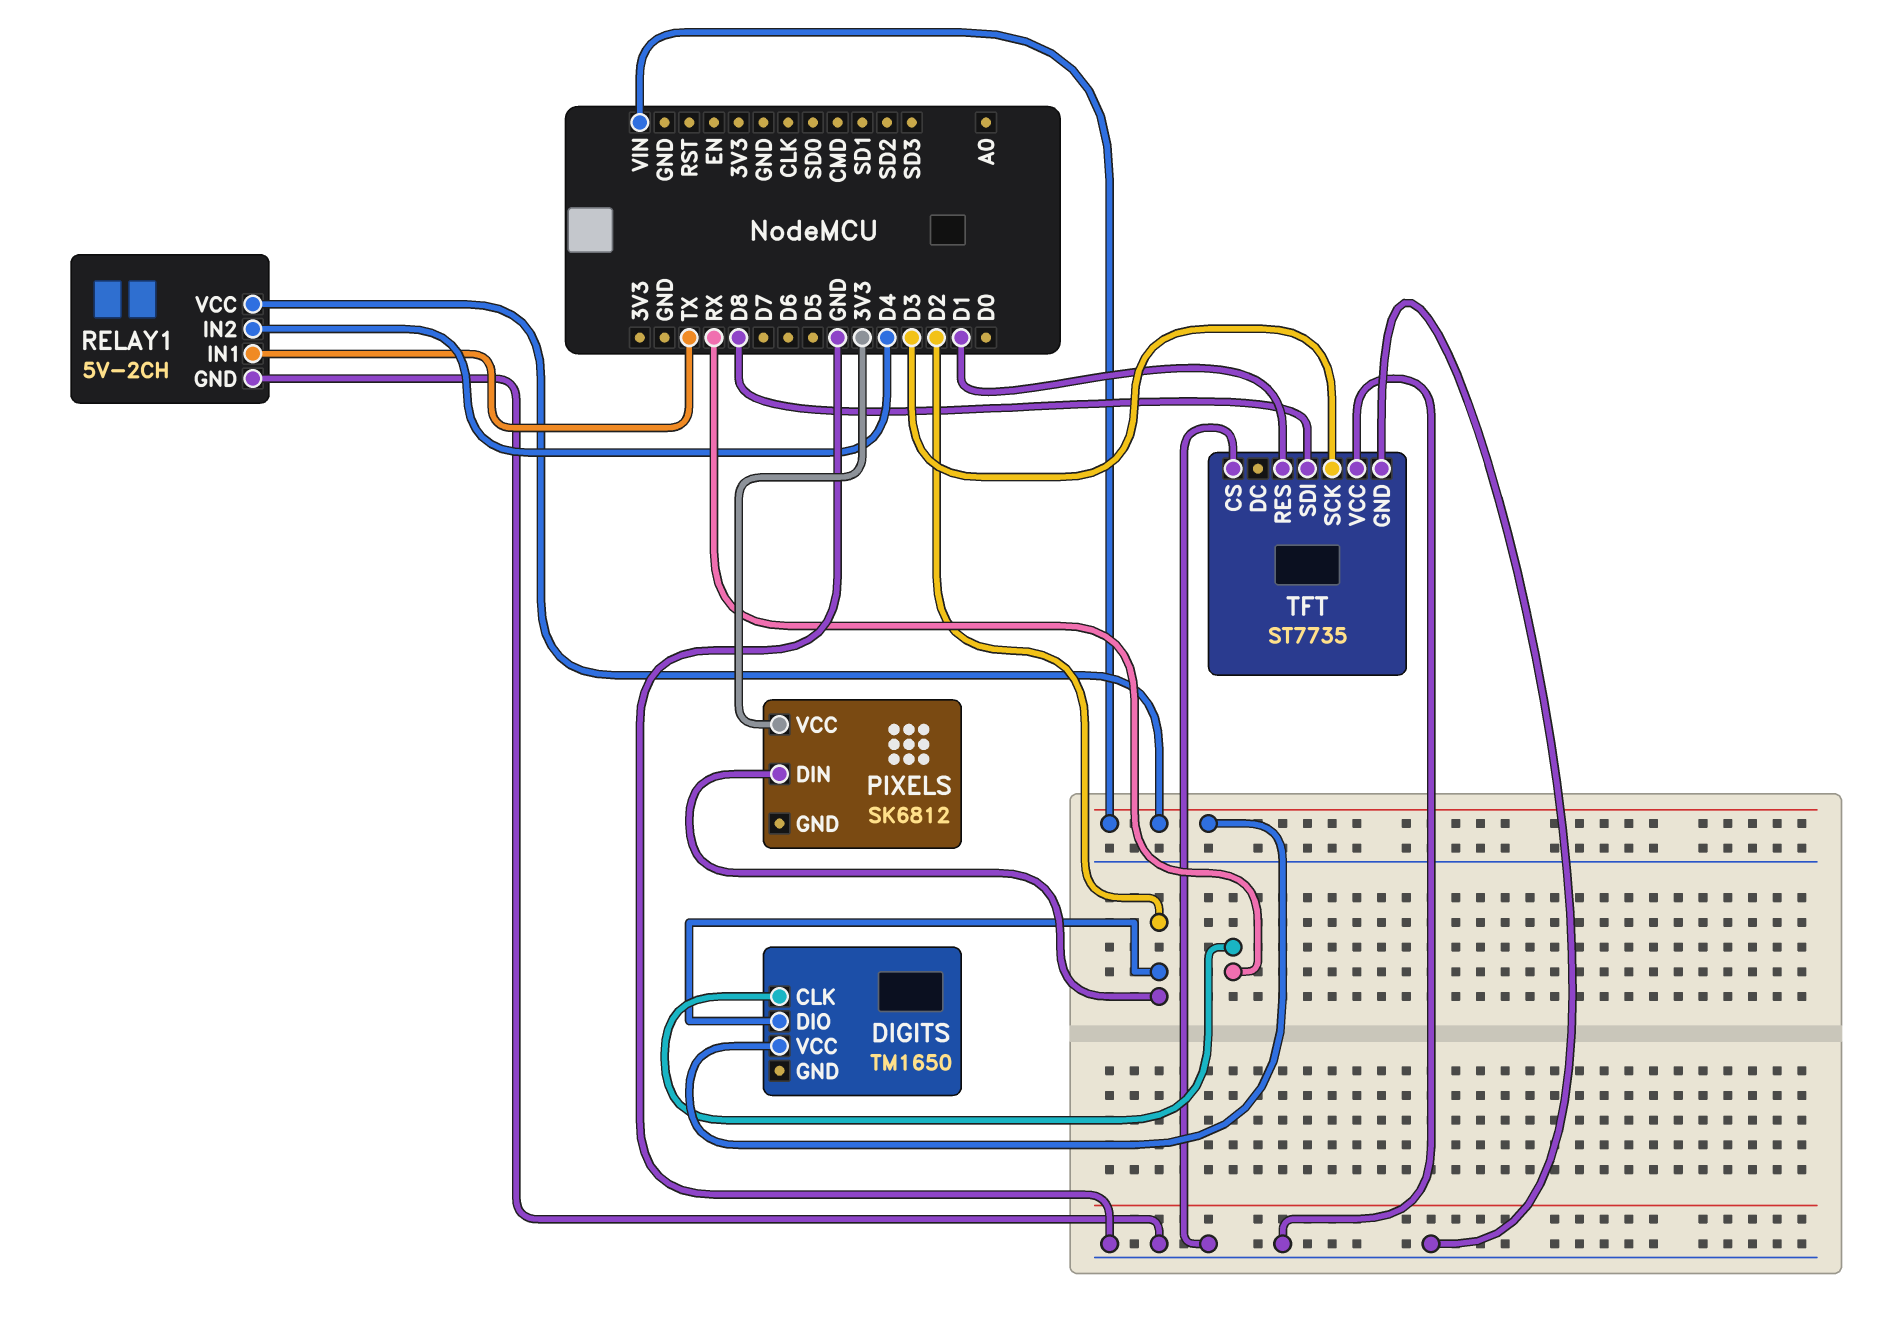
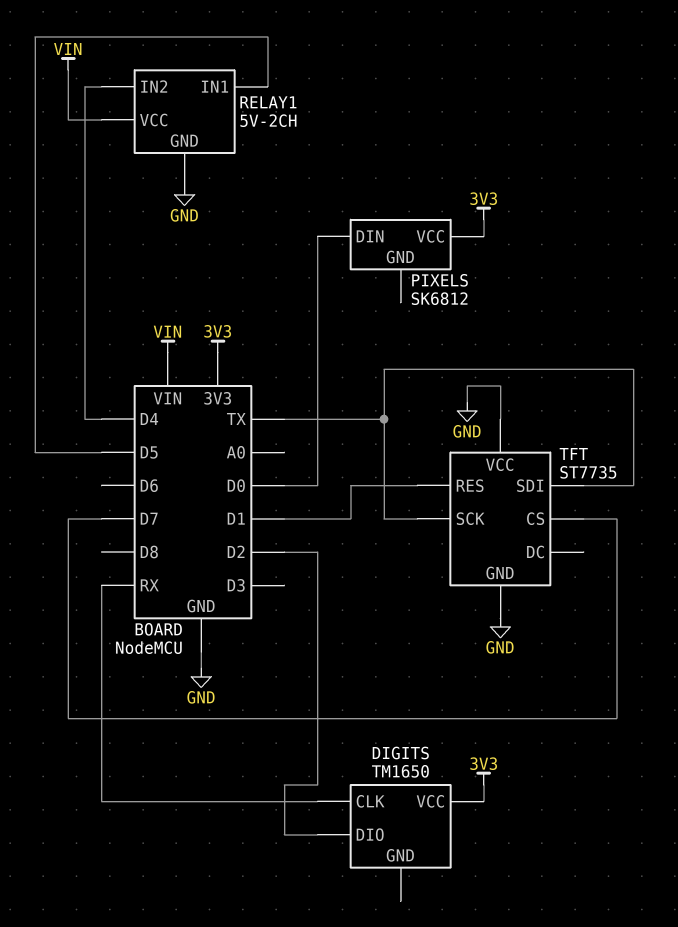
DIGITS pin VCC: VIN -> 3V3
PIXELS pin DIN: D2 -> D0
RELAY1 pin IN1: TX -> D5
TFT pin CS: GND -> D7
TFT pin SCK: D3 -> TX
TFT pin SDI: D8 -> TX

